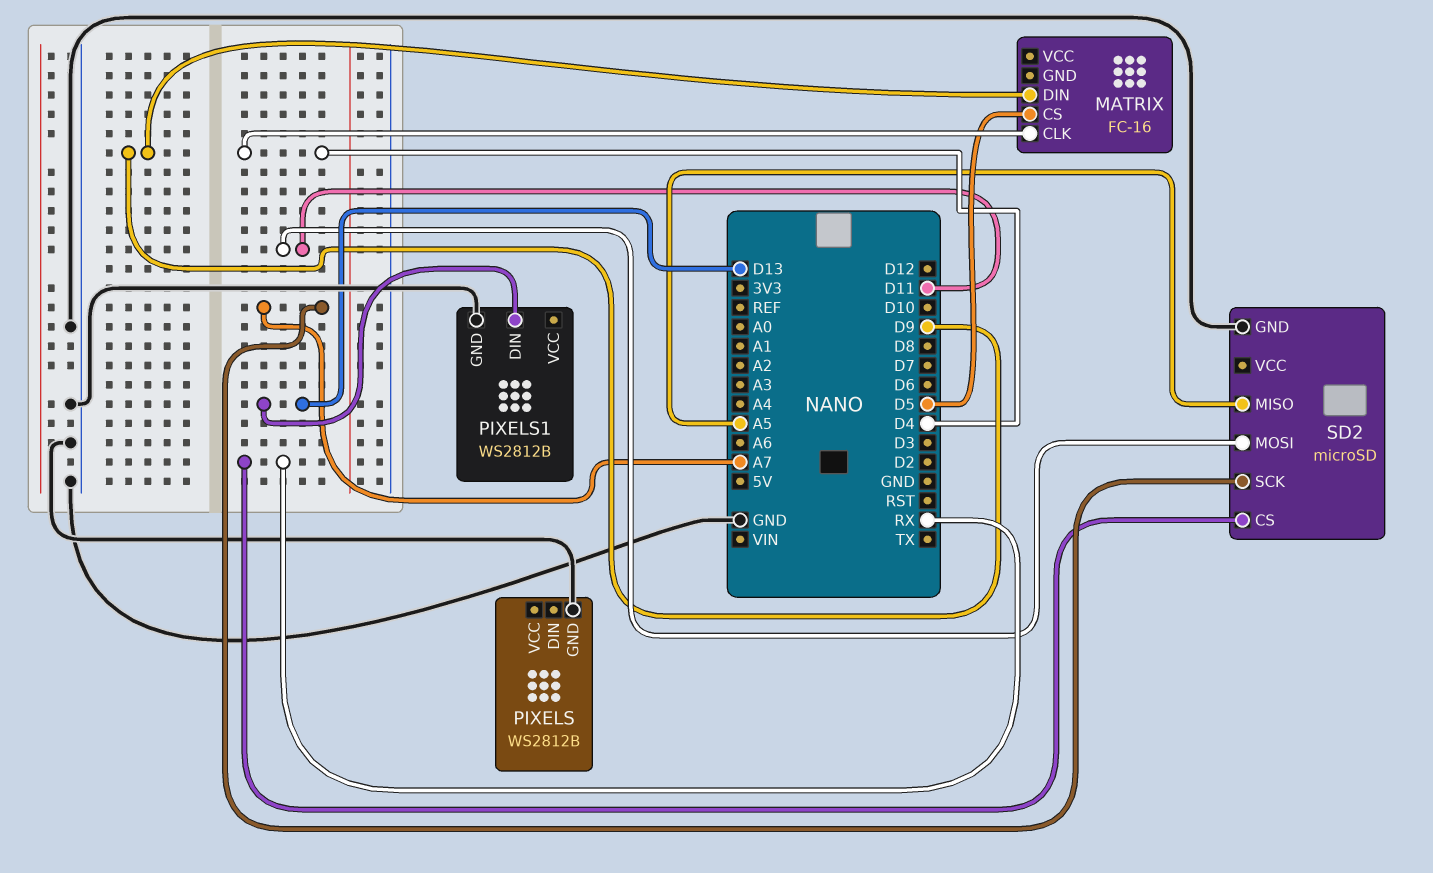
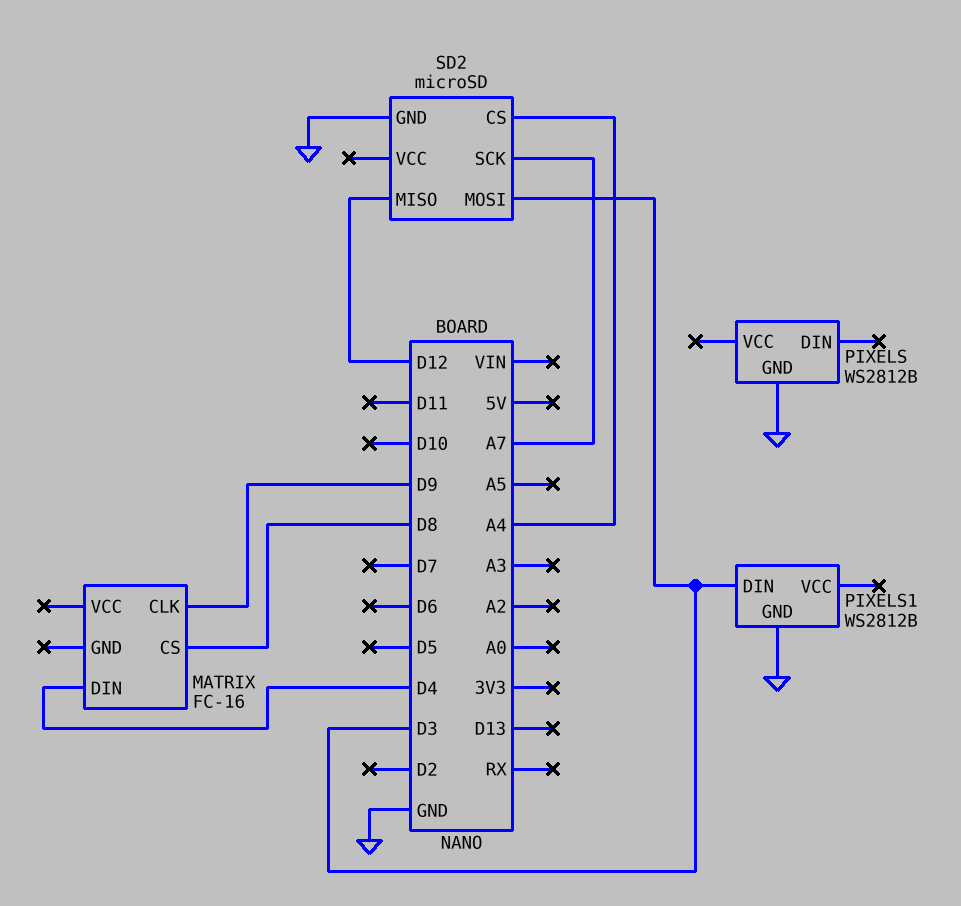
MATRIX pin CLK: D4 -> D9
MATRIX pin CS: D5 -> D8
MATRIX pin DIN: D9 -> D4
PIXELS1 pin DIN: D13 -> D3
SD2 pin CS: RX -> A4
SD2 pin MISO: A5 -> D12
SD2 pin MOSI: D11 -> D3

